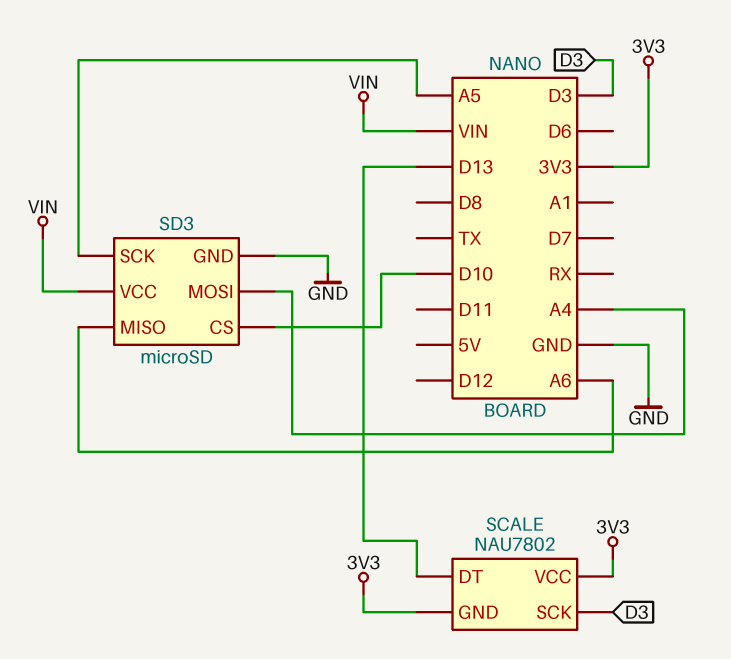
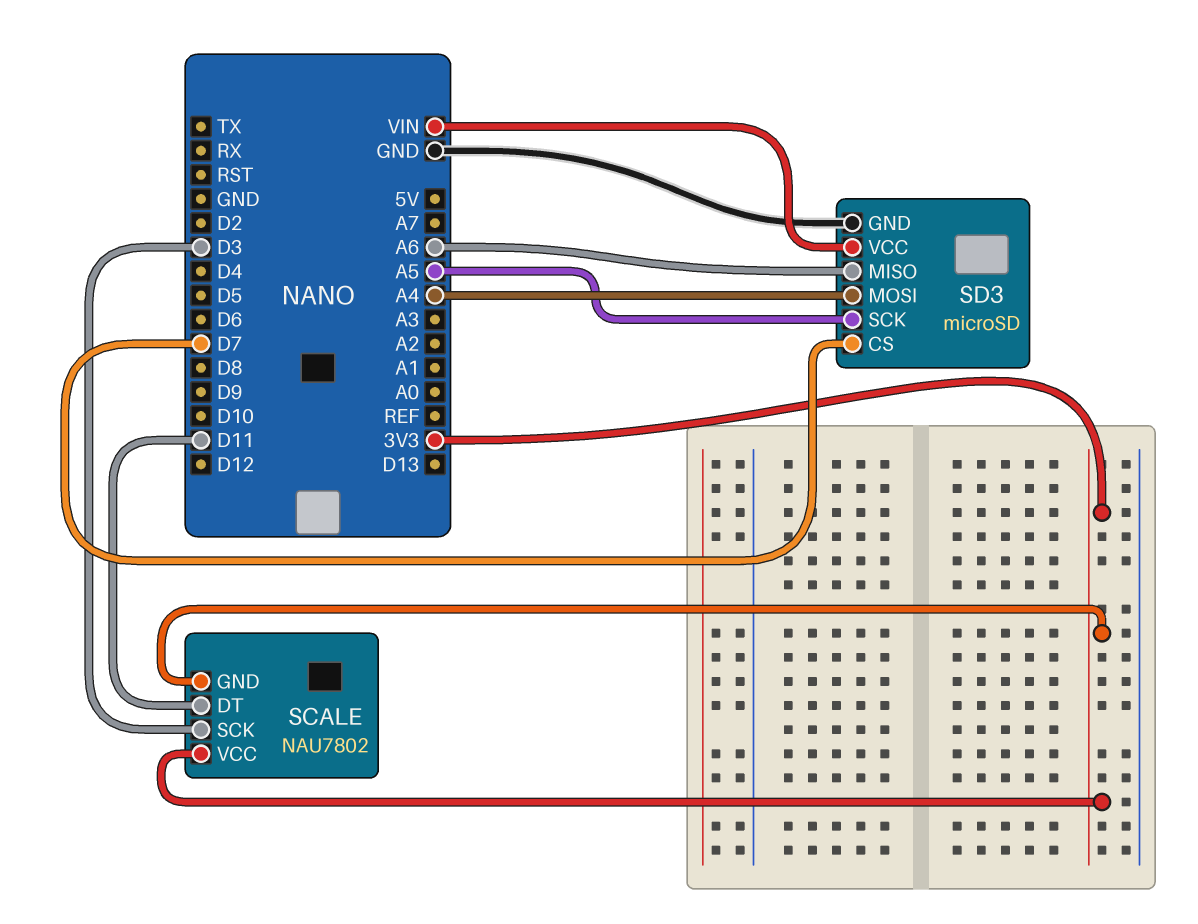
SCALE pin DT: D13 -> D11
SD3 pin CS: D10 -> D7

